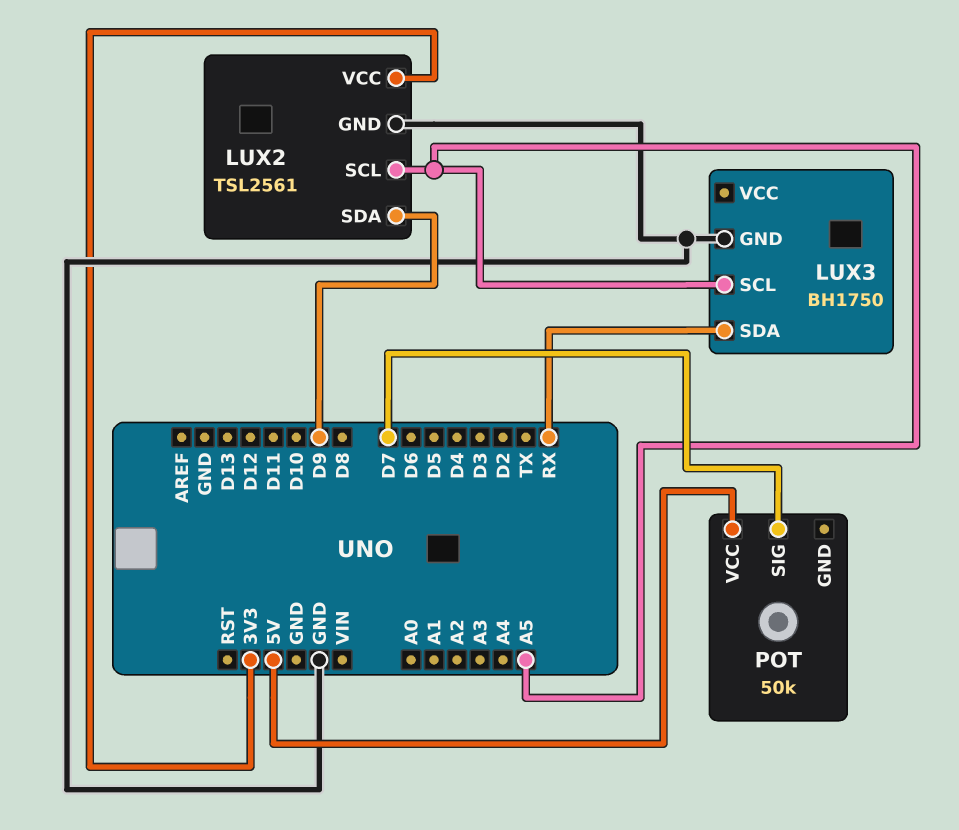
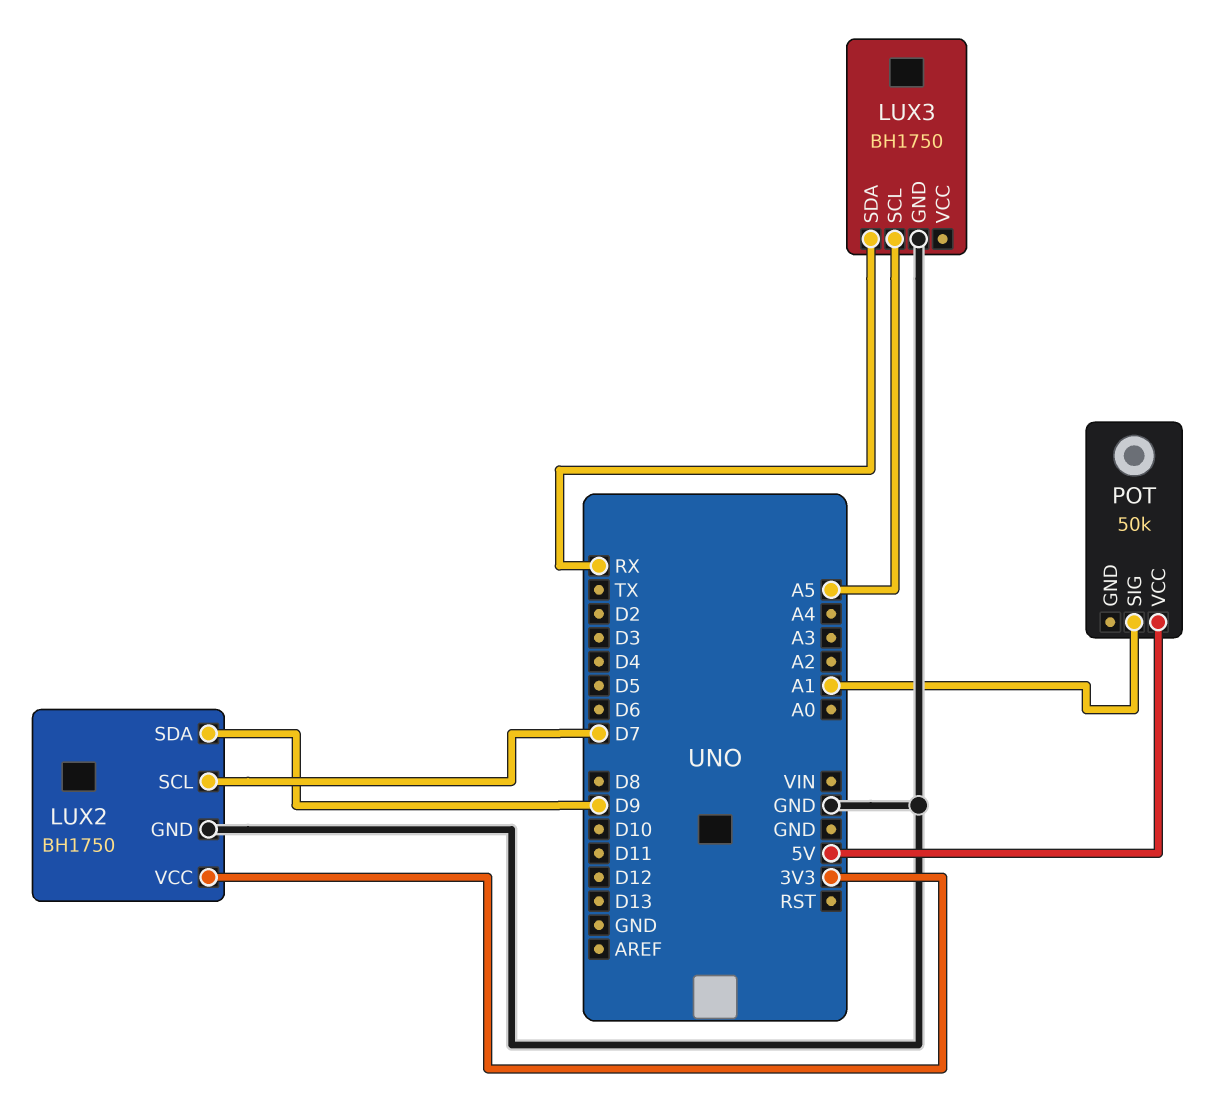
LUX2: TSL2561 -> BH1750
LUX2 pin SCL: A5 -> D7
POT pin SIG: D7 -> A1

